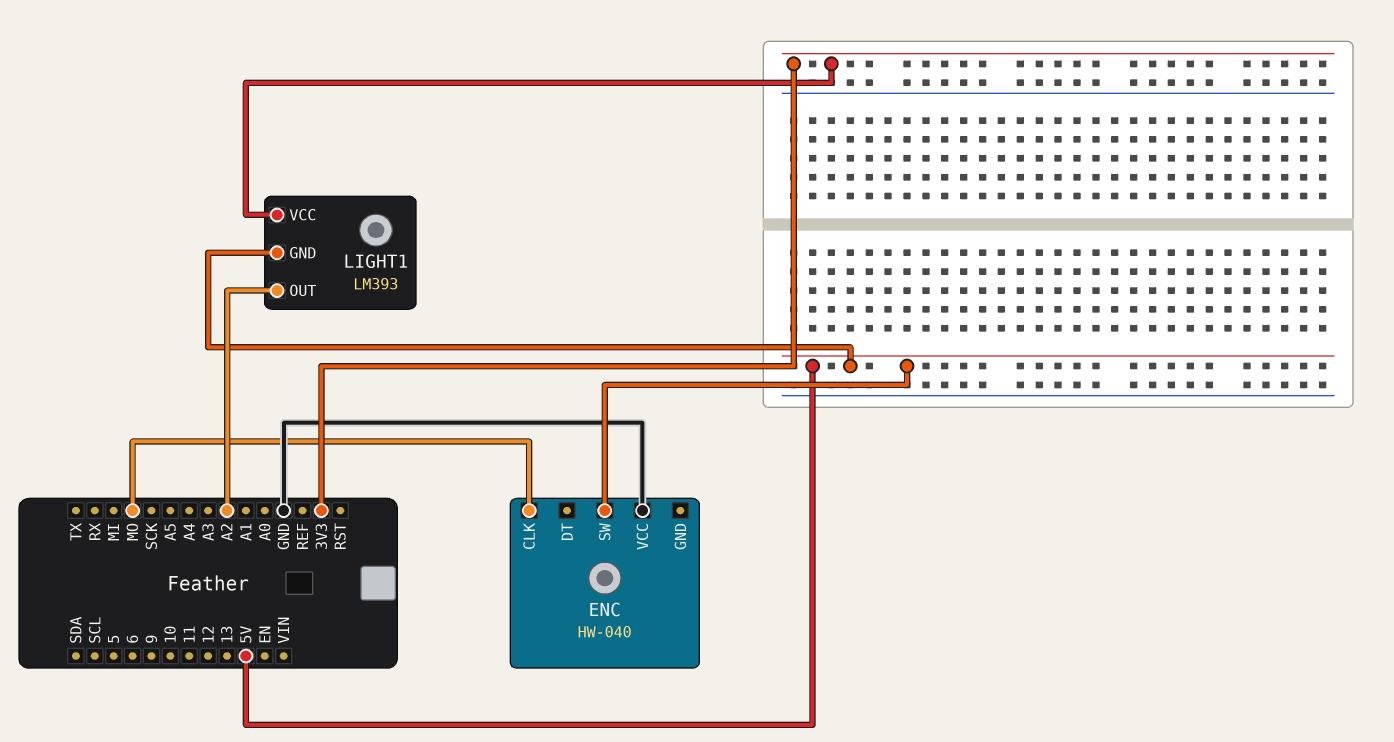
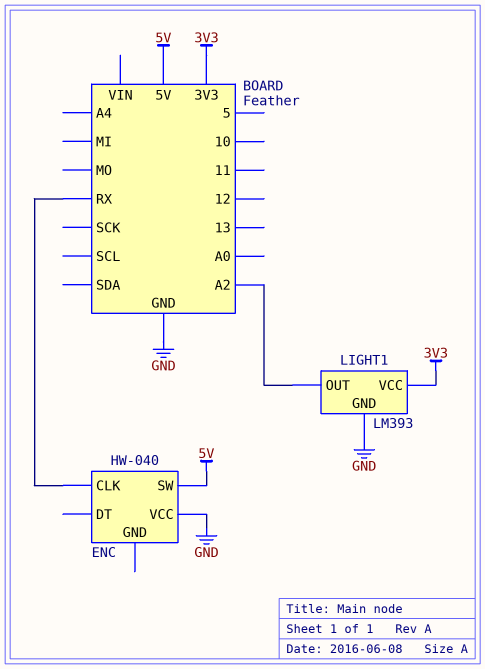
ENC pin CLK: MO -> RX
LIGHT1 pin GND: 5V -> GND

